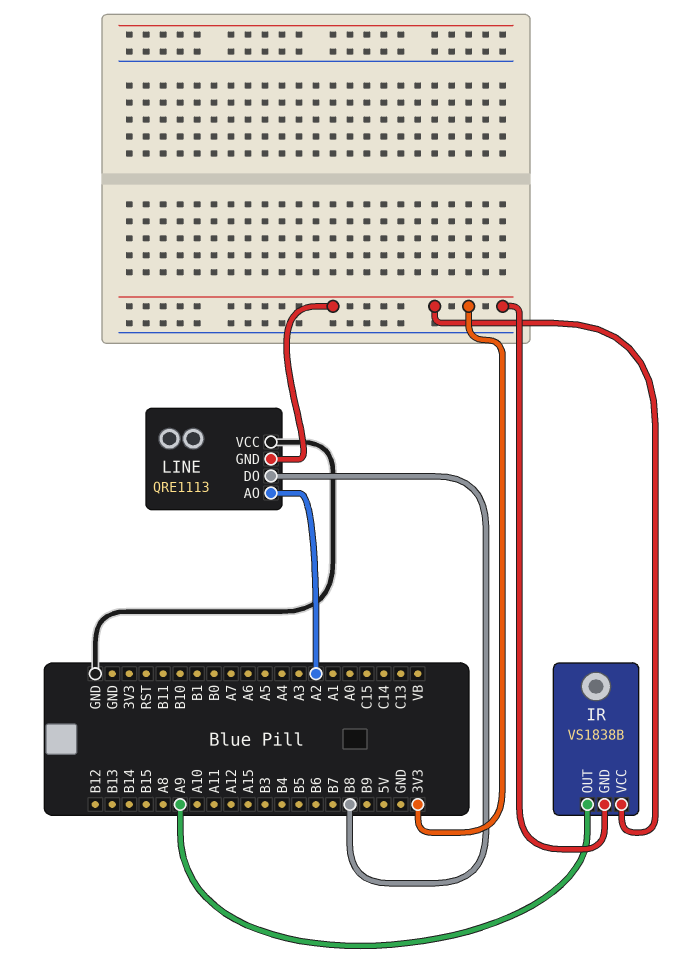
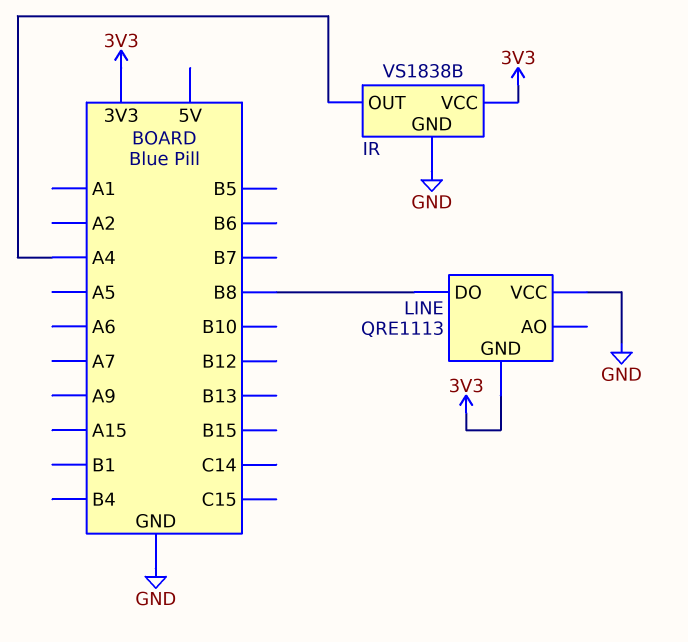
IR pin GND: 3V3 -> GND
IR pin OUT: A9 -> A4
LINE pin AO: A2 -> none

